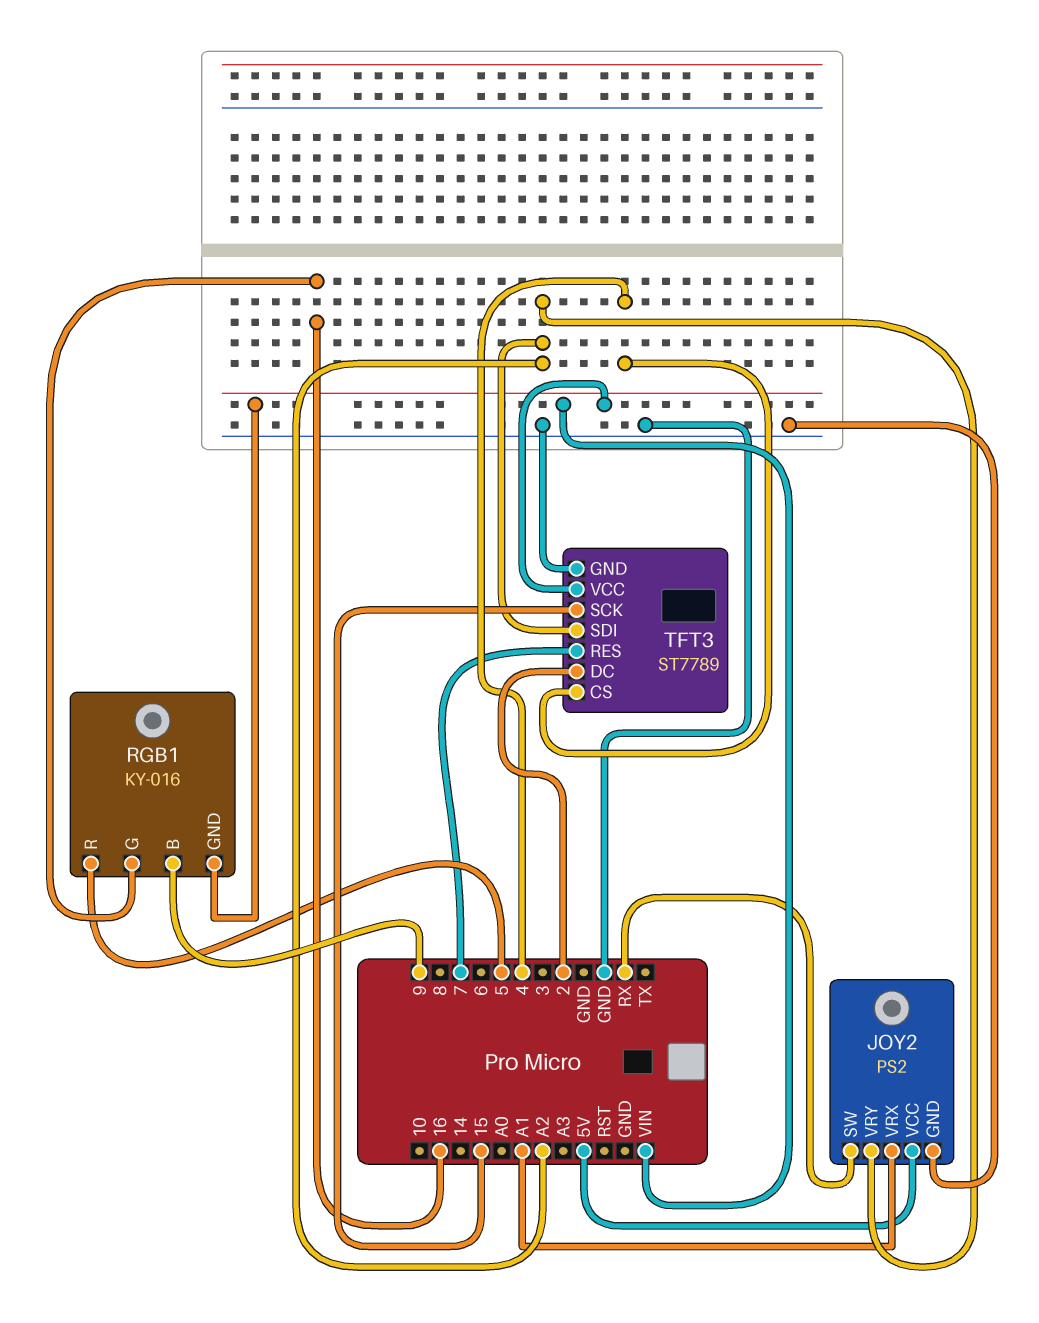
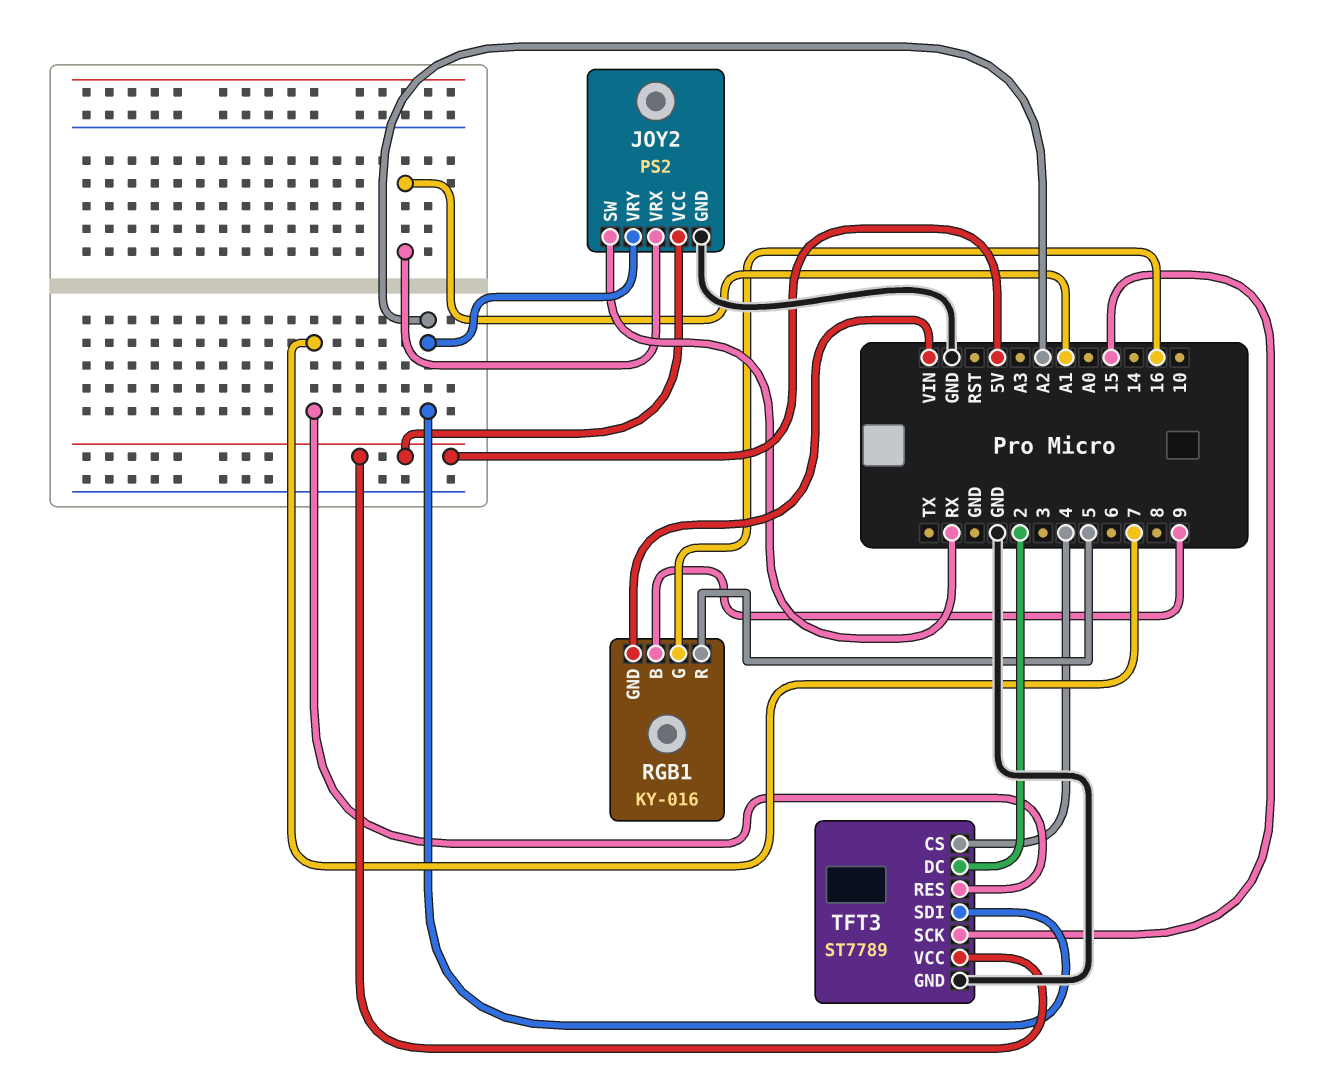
TFT3 pin VCC: VIN -> 5V

